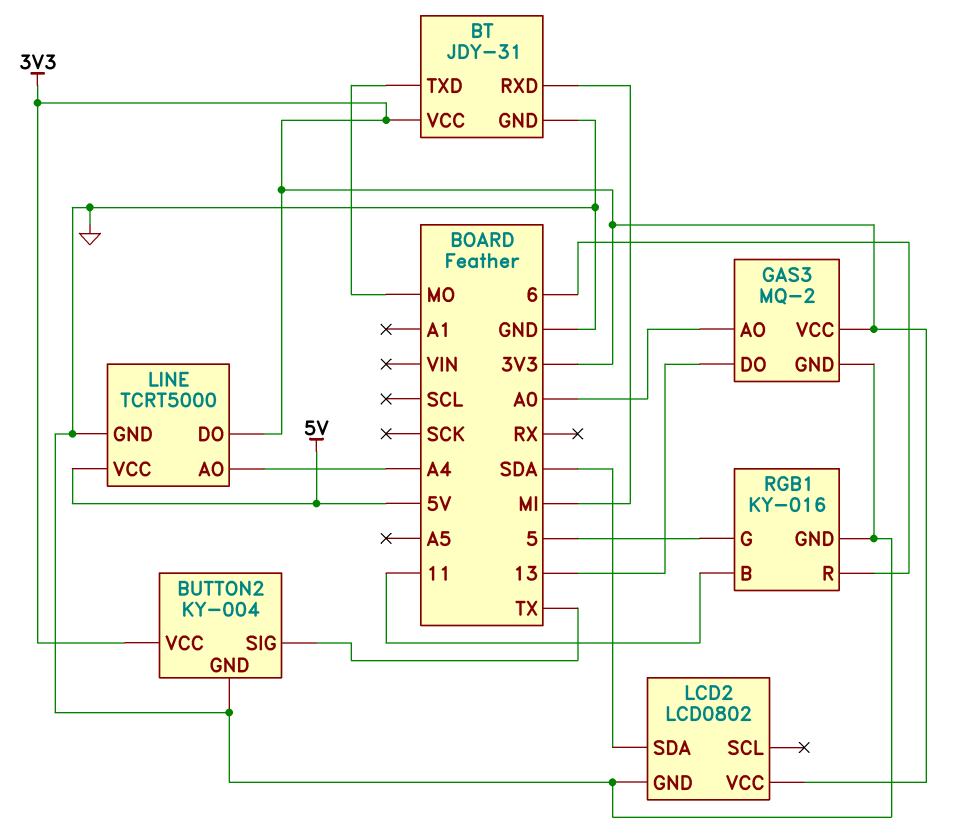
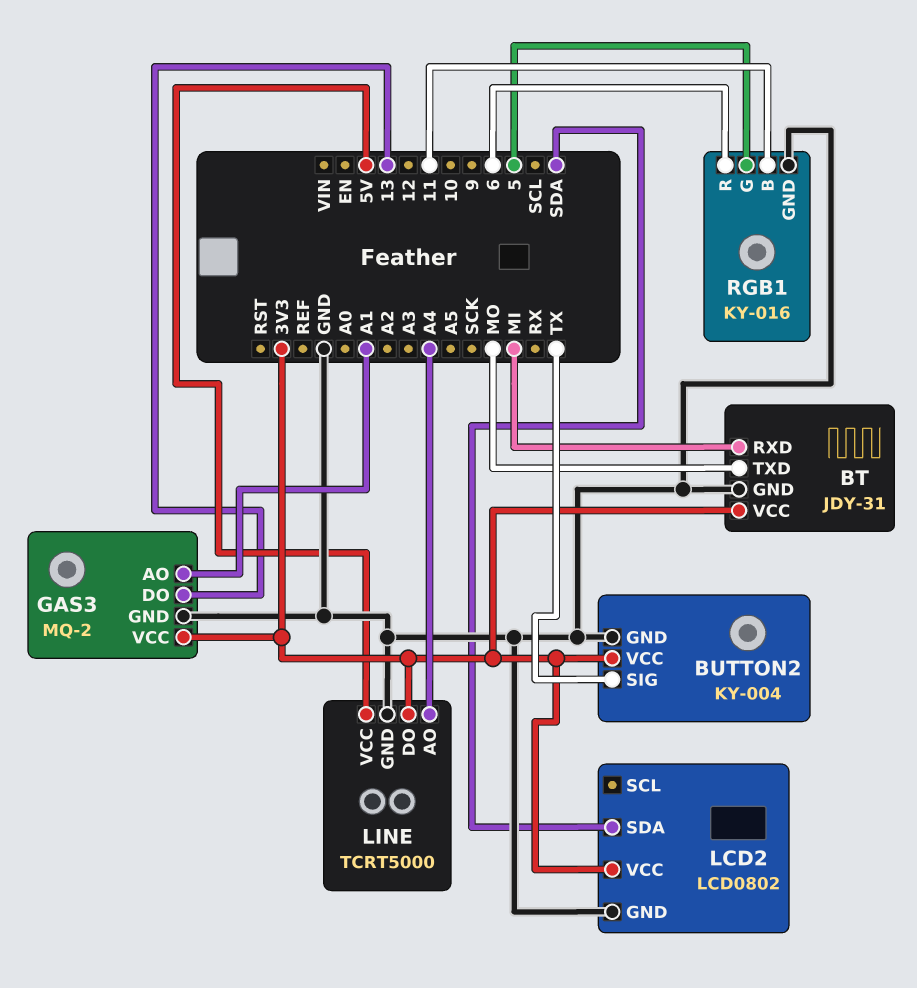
GAS3 pin AO: A0 -> A1

